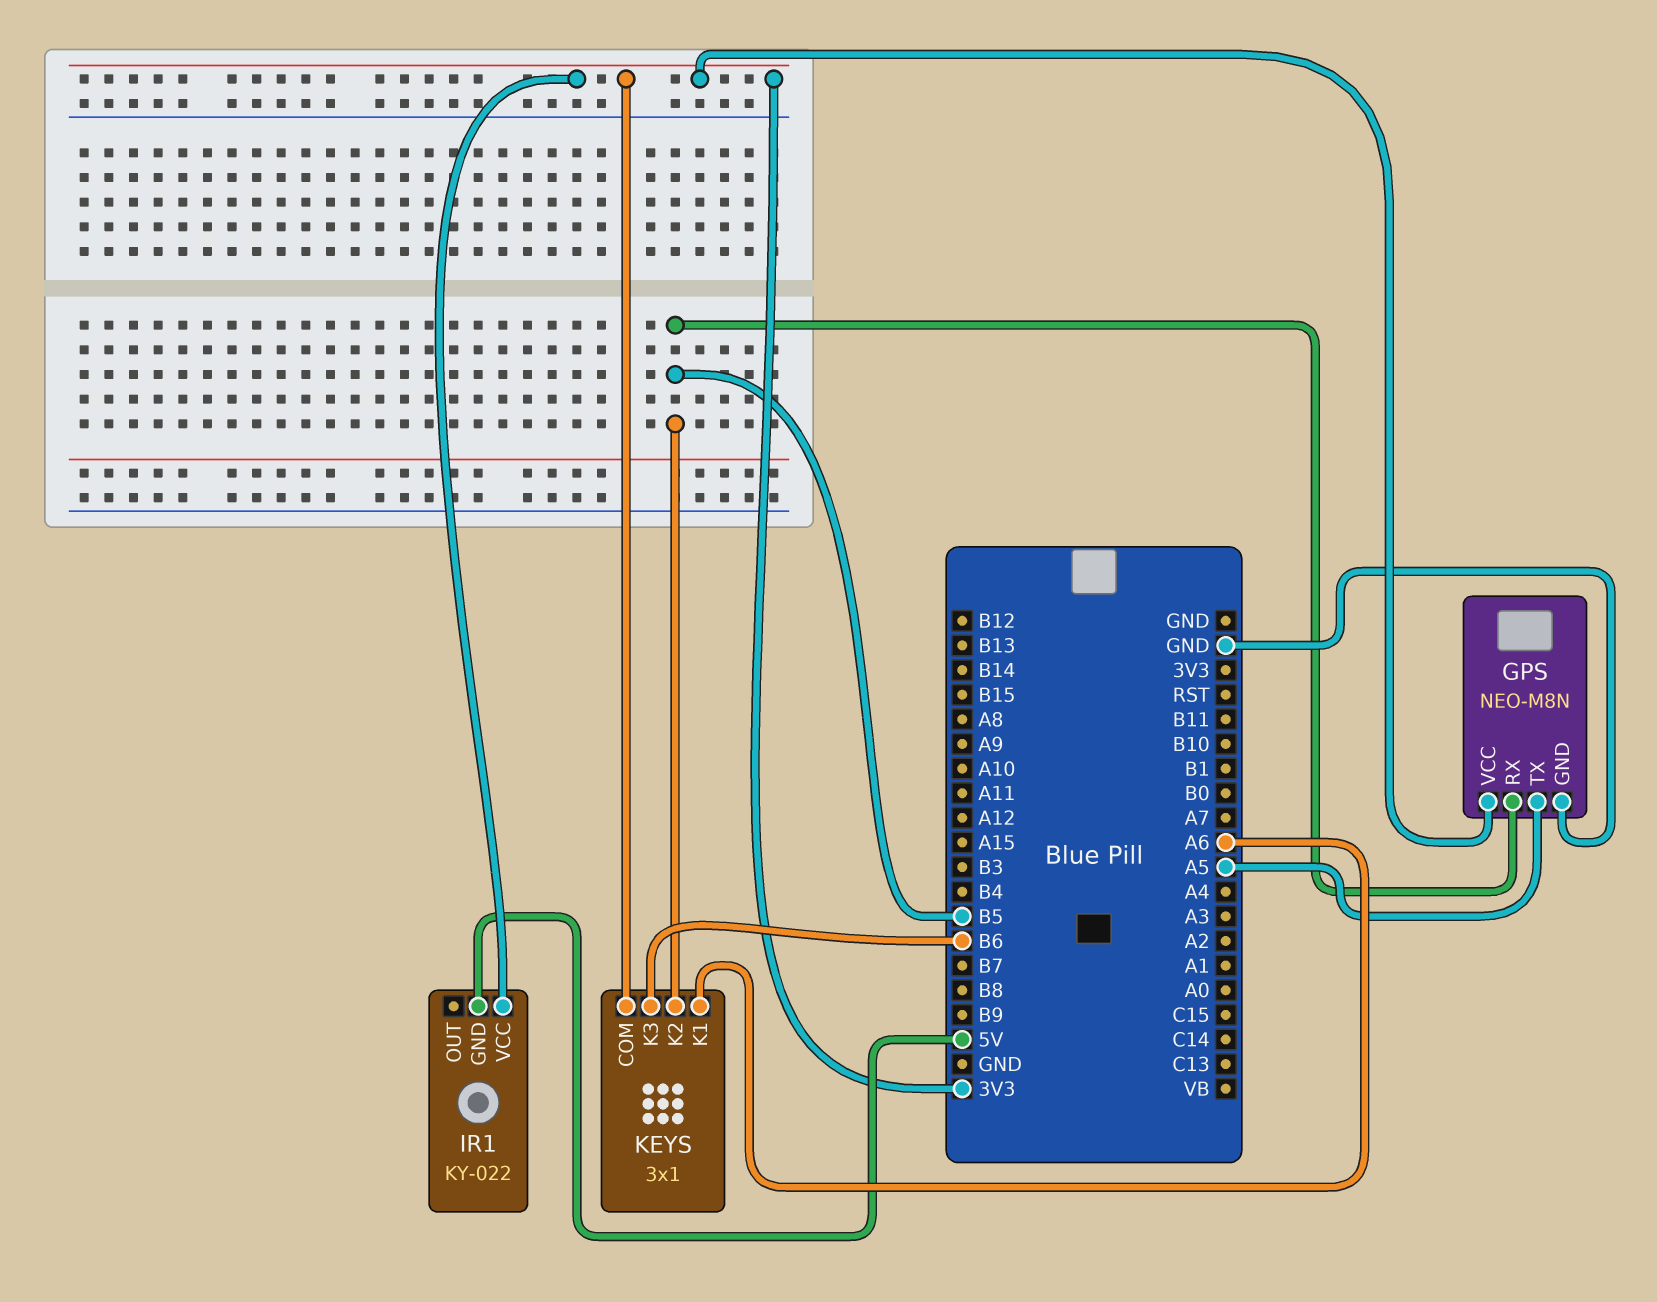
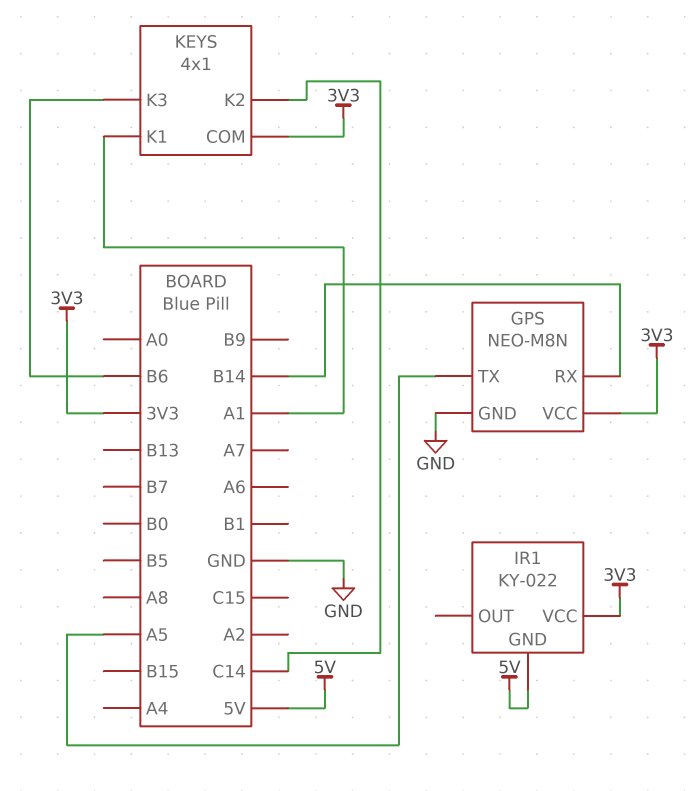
GPS pin RX: B5 -> B14
KEYS: 3x1 -> 4x1
KEYS pin K1: A6 -> A1
KEYS pin K2: B5 -> C14

